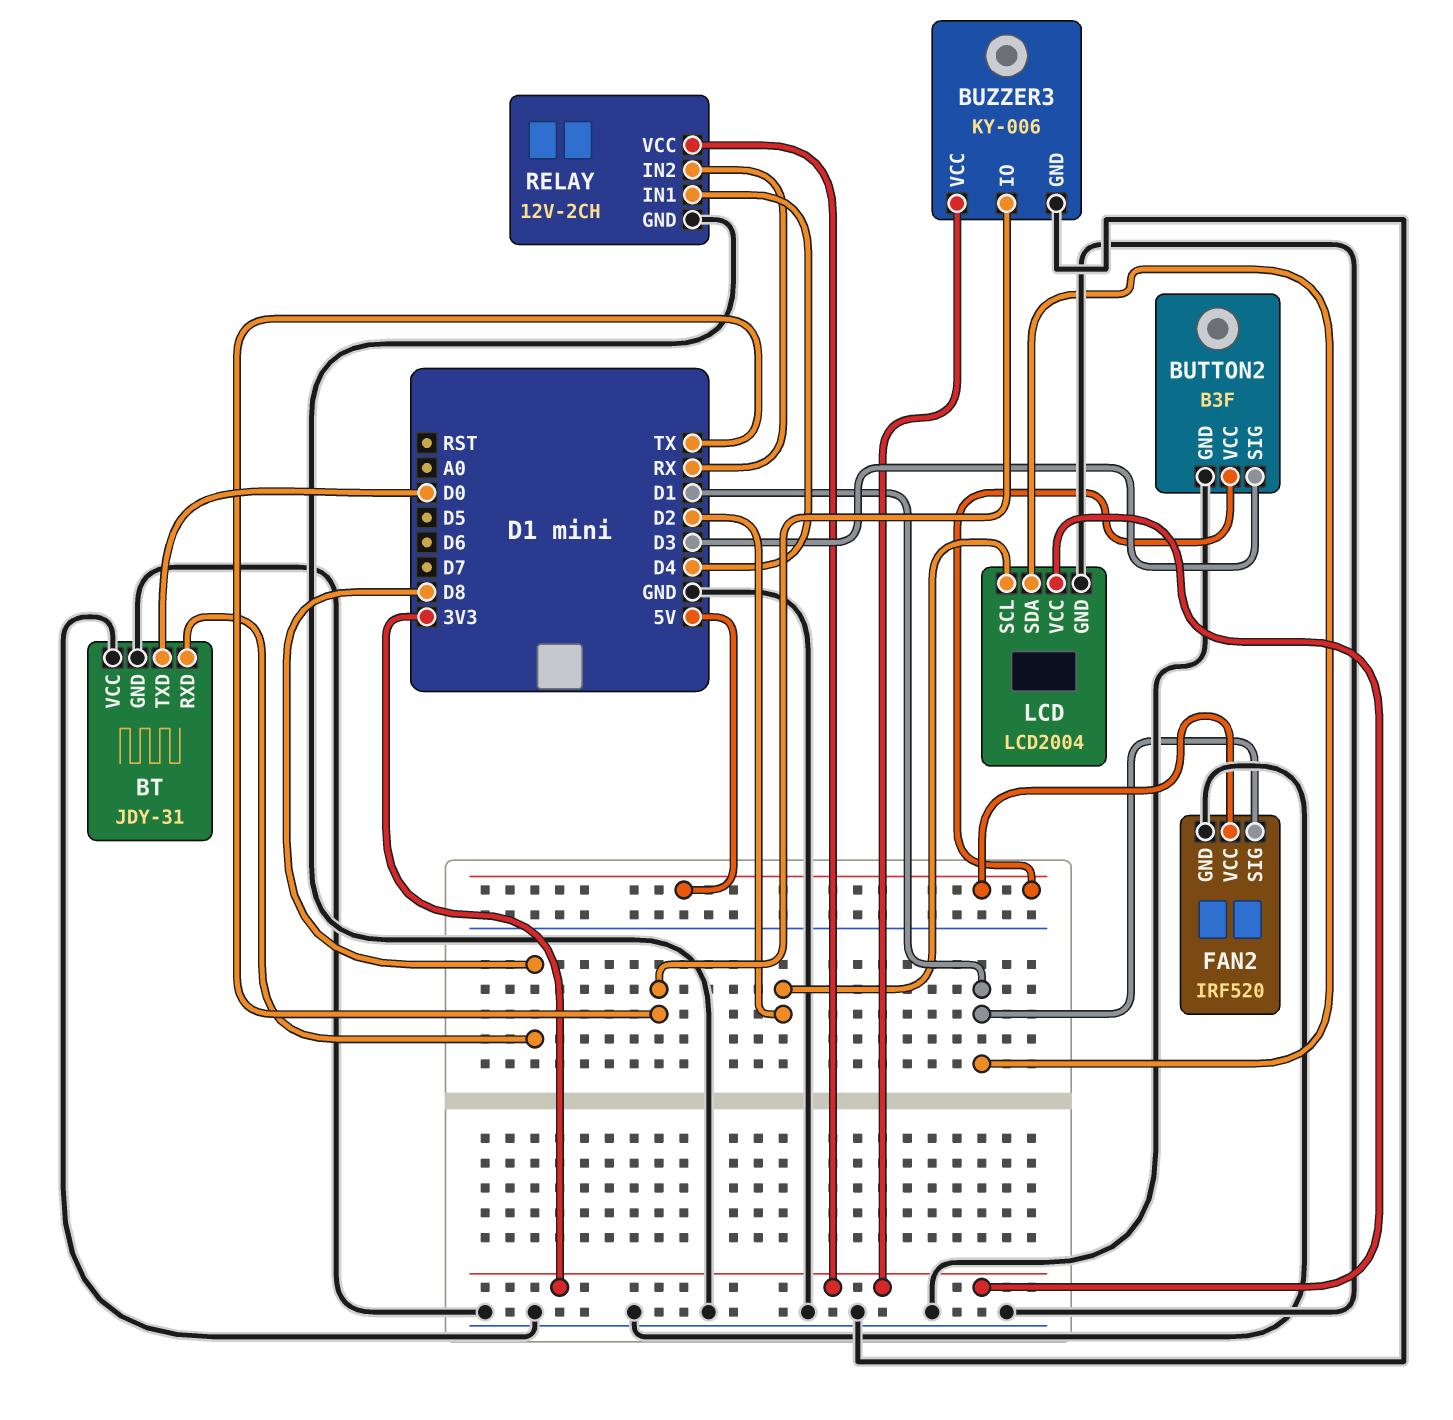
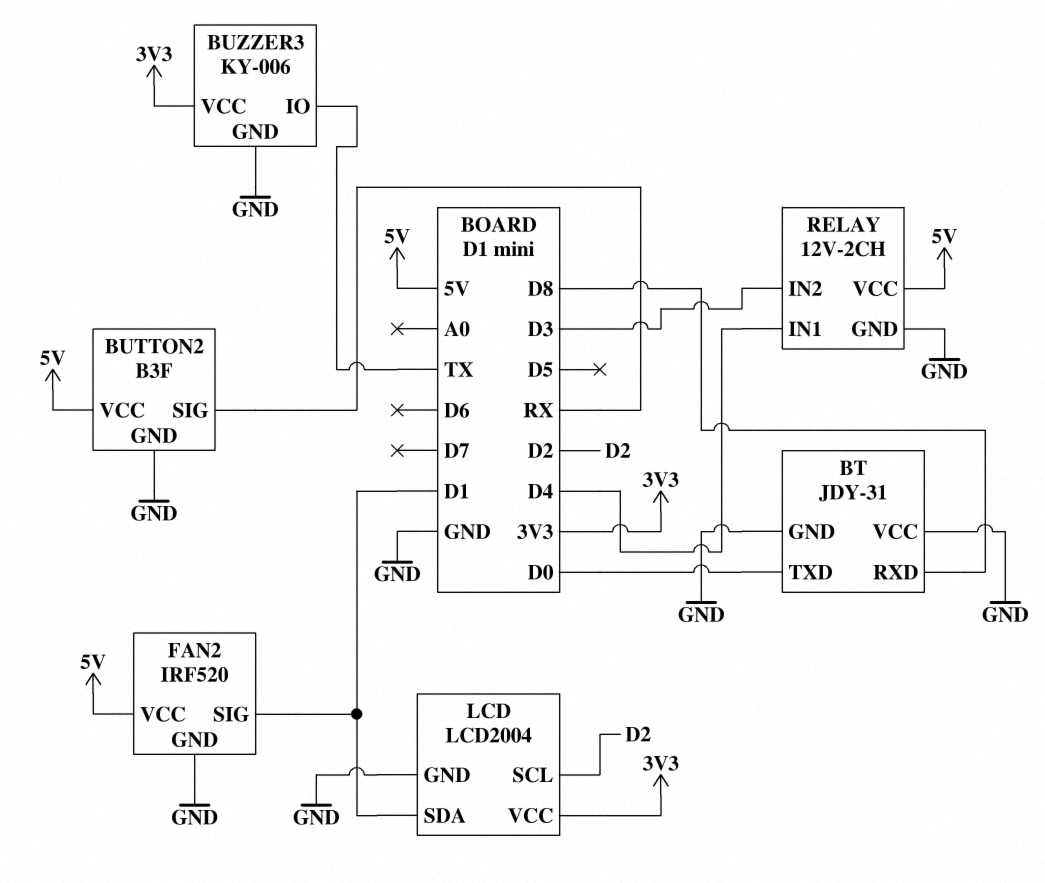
BUTTON2 pin SIG: D3 -> RX
RELAY pin IN2: RX -> D3
RELAY pin VCC: 3V3 -> 5V

